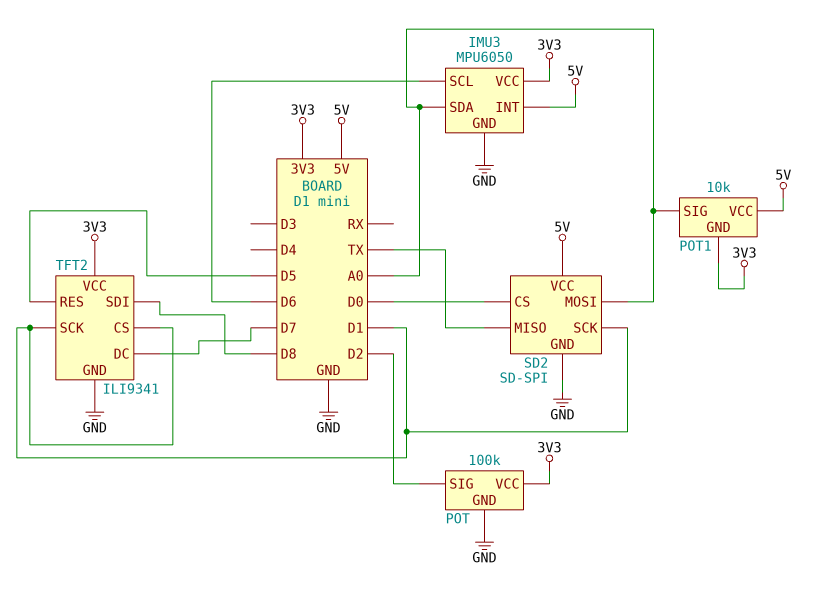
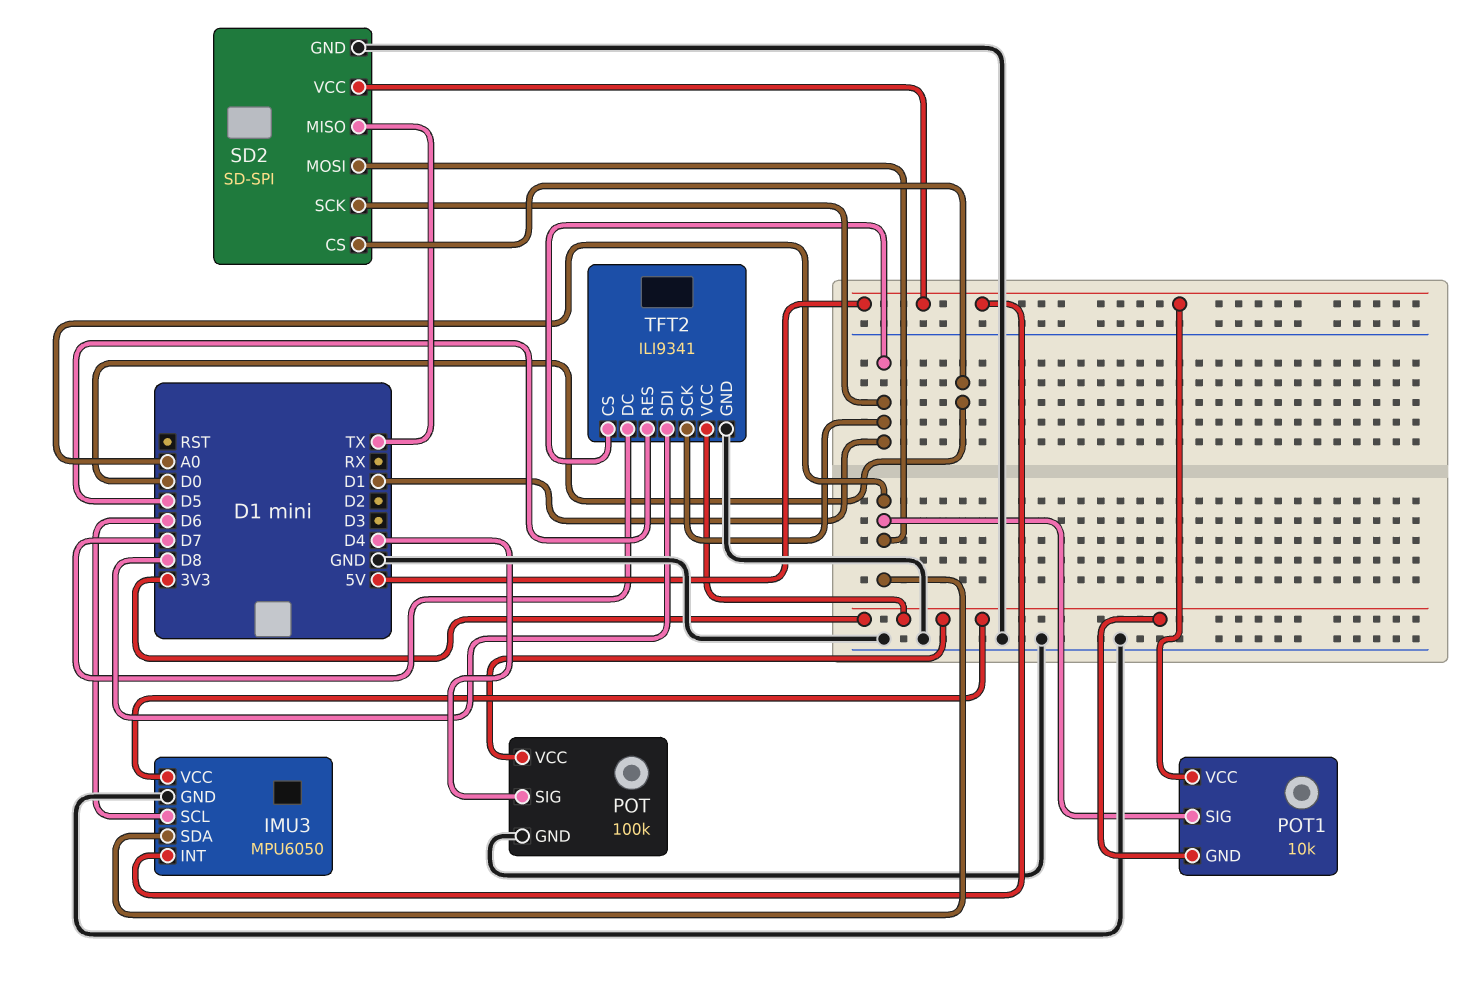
POT pin SIG: D2 -> D4

